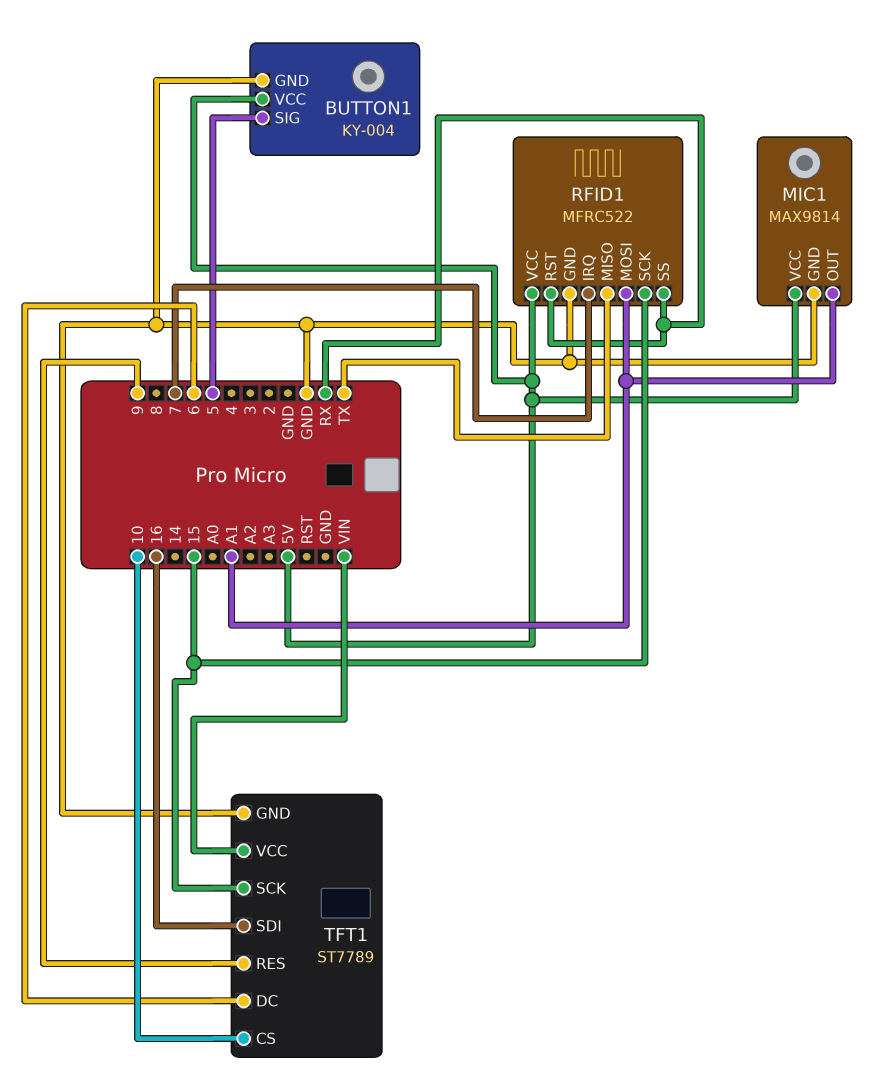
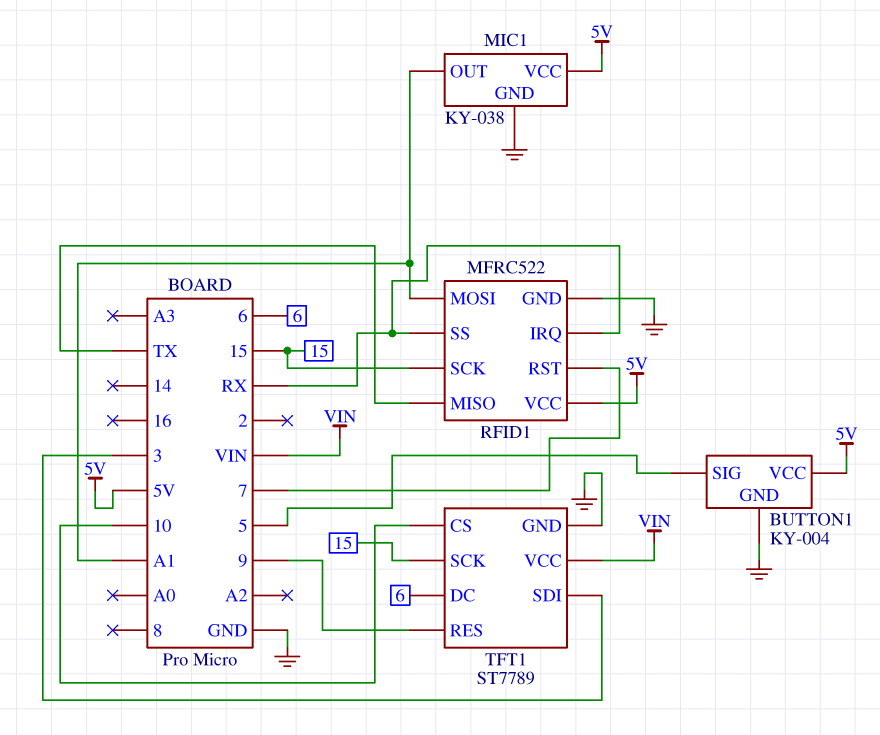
MIC1: MAX9814 -> KY-038
RFID1 pin IRQ: 7 -> RX
RFID1 pin RST: RX -> 7
TFT1 pin SDI: 16 -> 3

